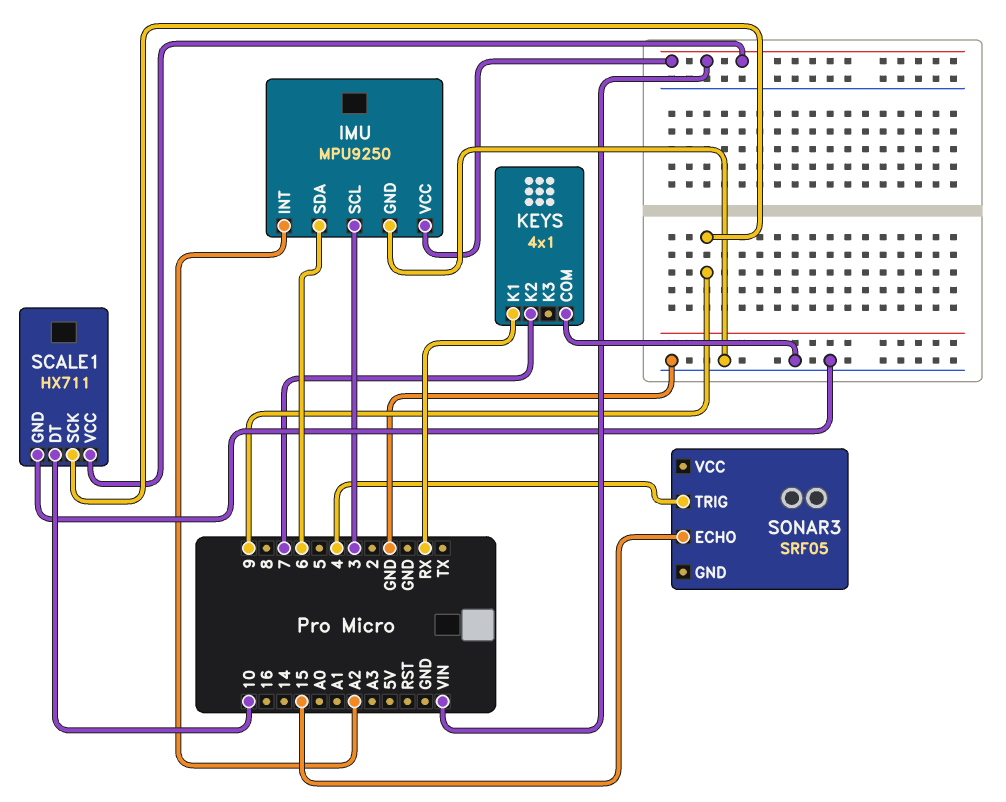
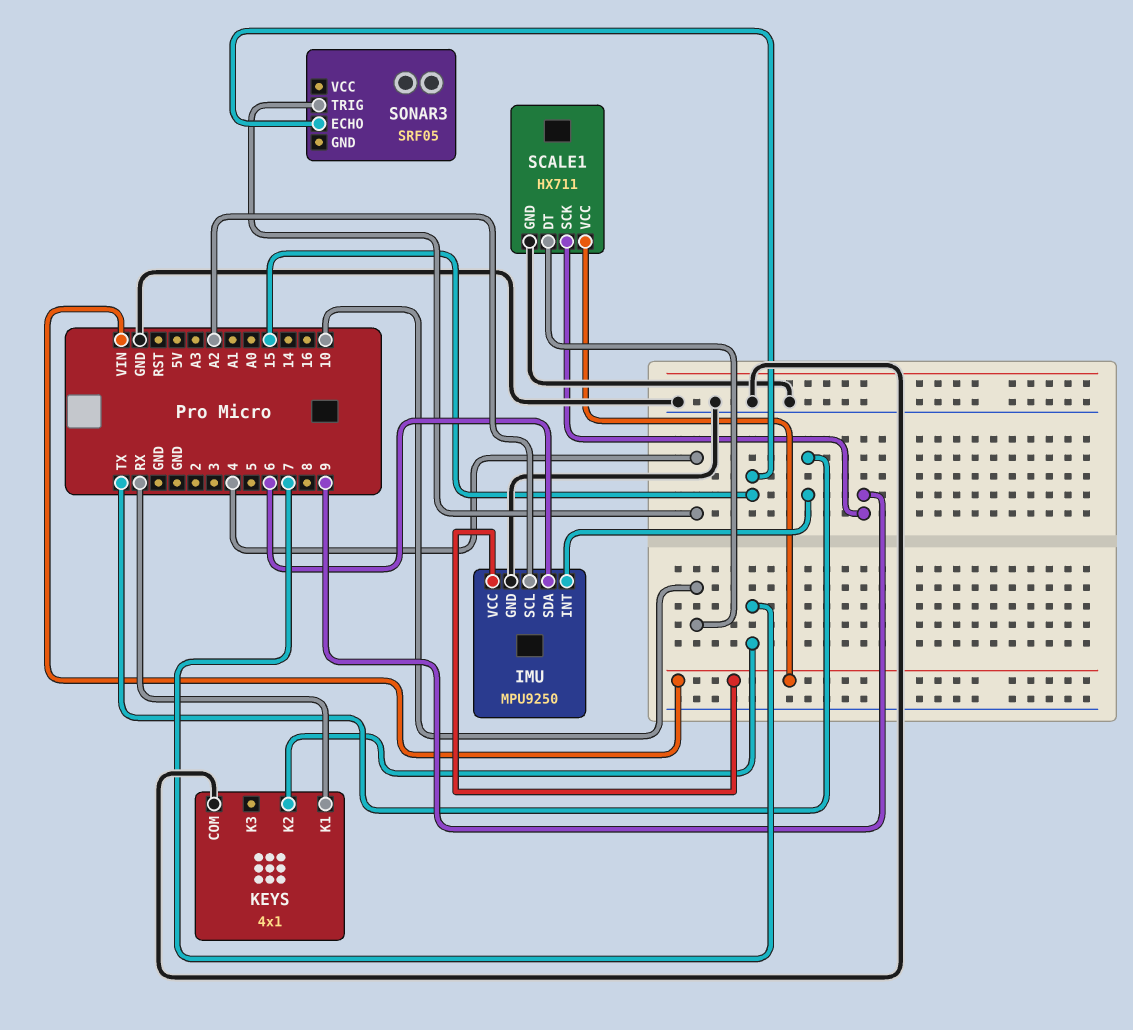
IMU pin INT: A2 -> TX
IMU pin SCL: 3 -> A2

